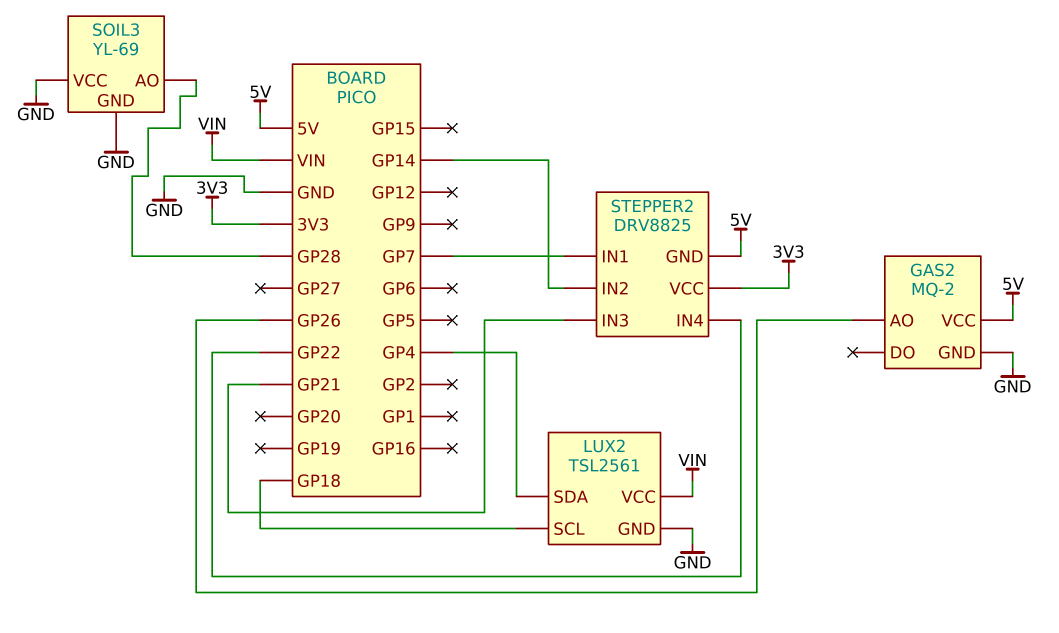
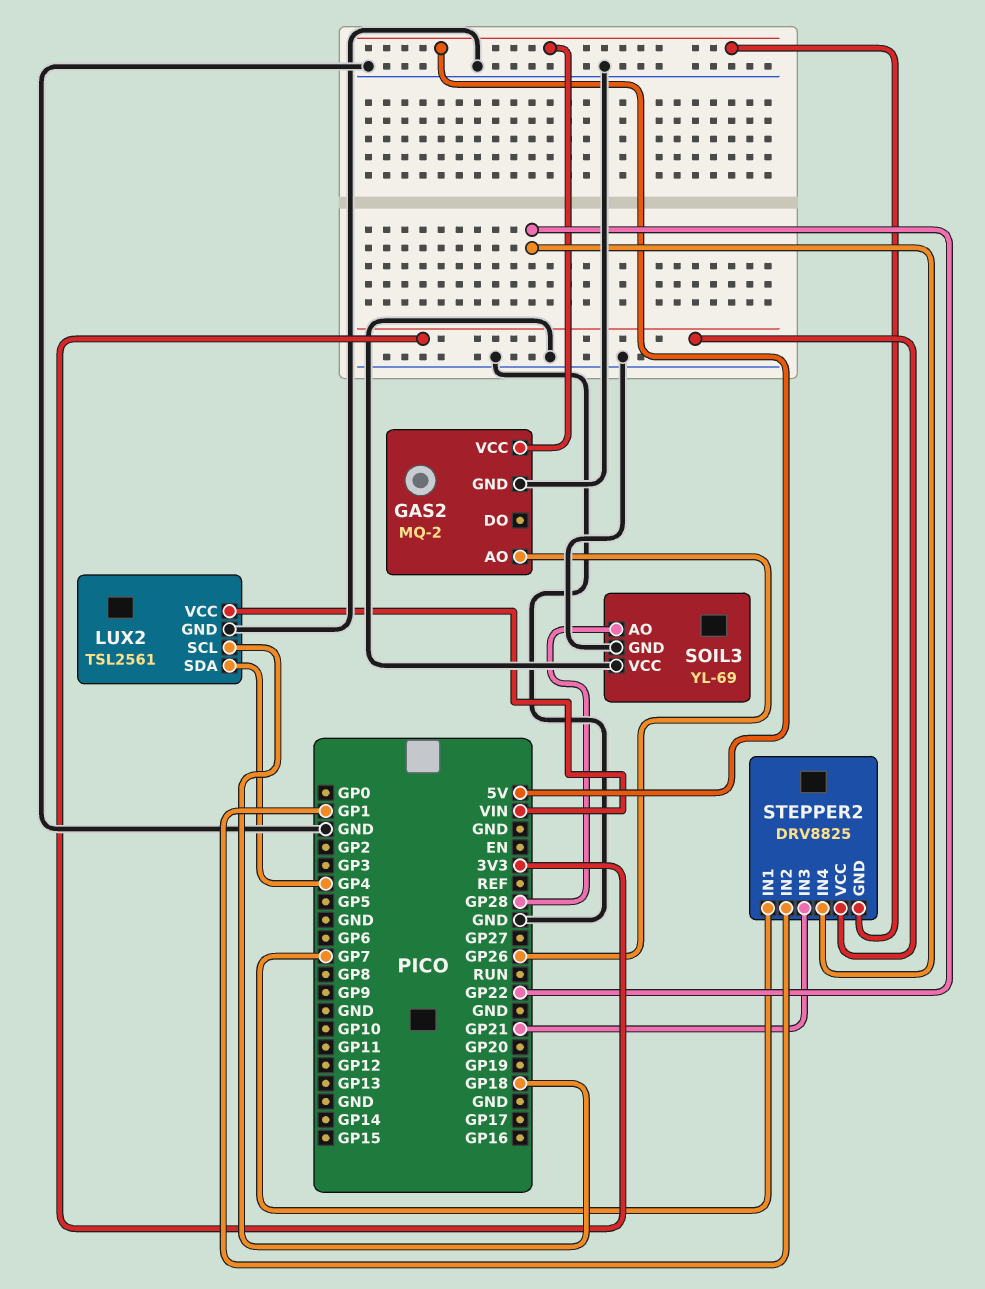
STEPPER2 pin IN2: GP14 -> GP1

